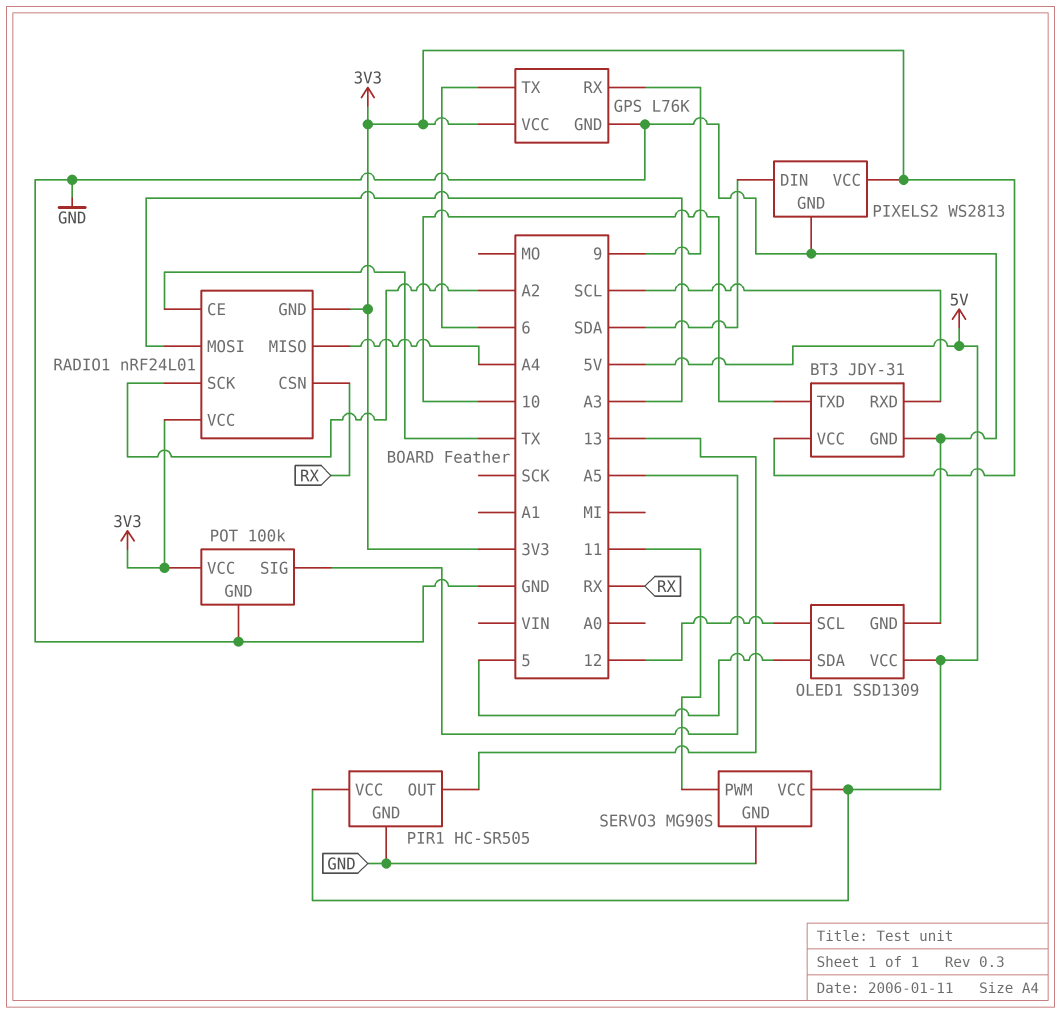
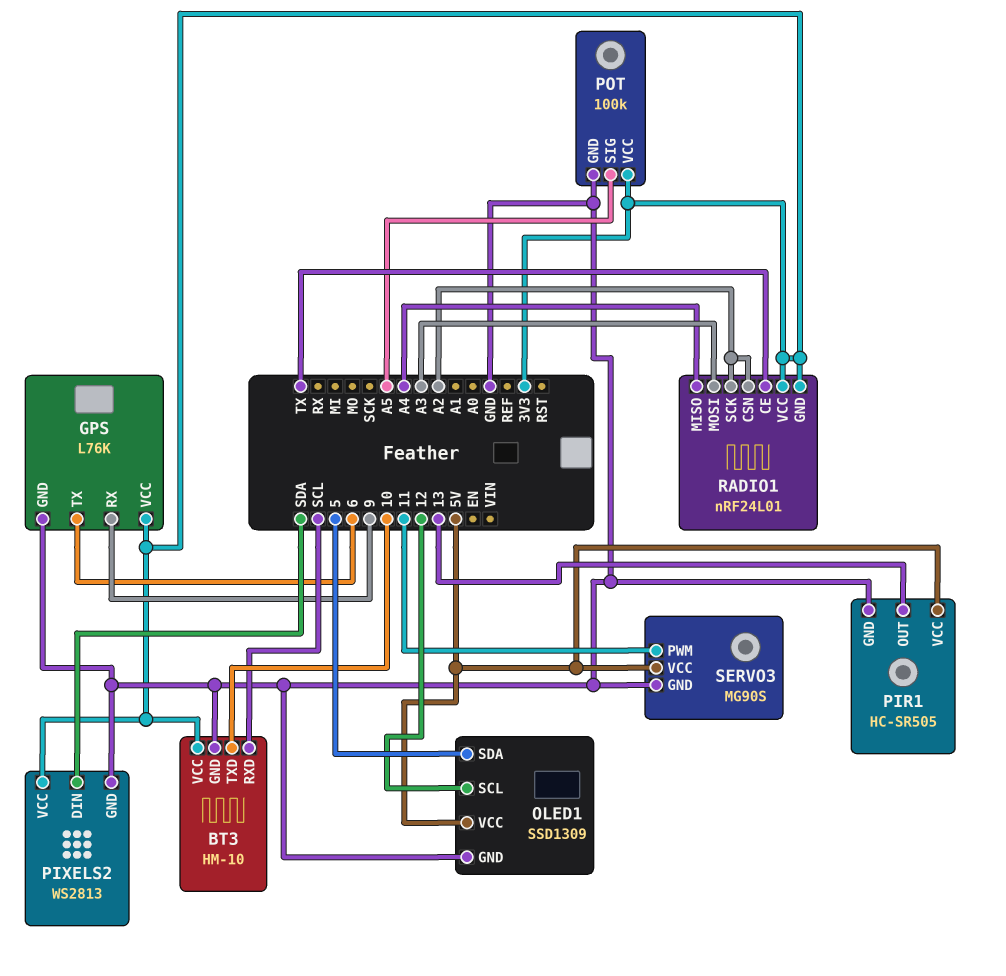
BT3: JDY-31 -> HM-10
RADIO1 pin CSN: RX -> A2

